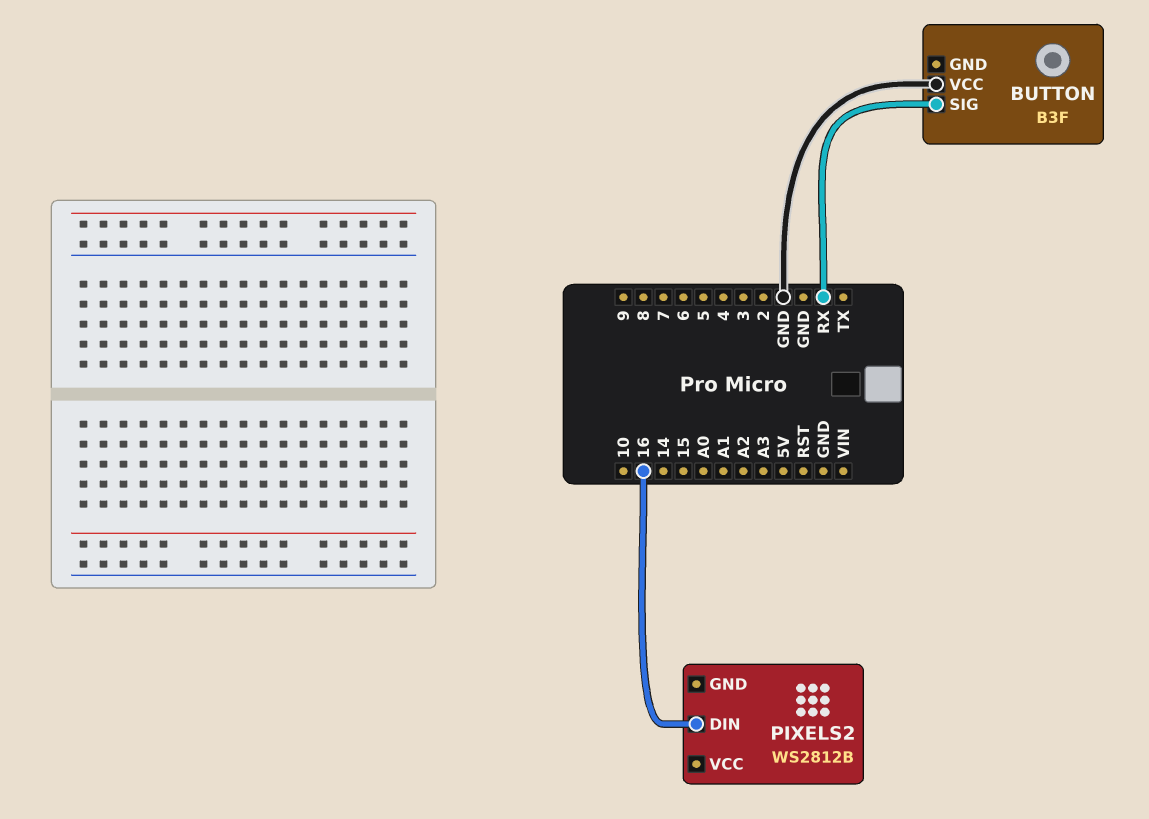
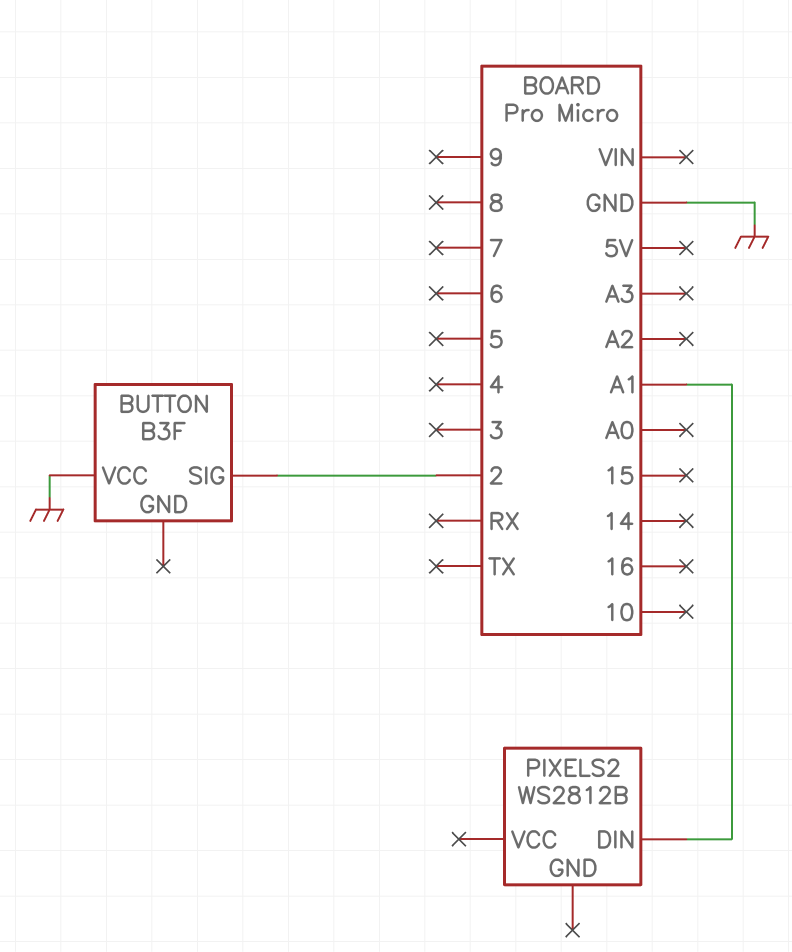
BUTTON pin SIG: RX -> 2
PIXELS2 pin DIN: 16 -> A1

